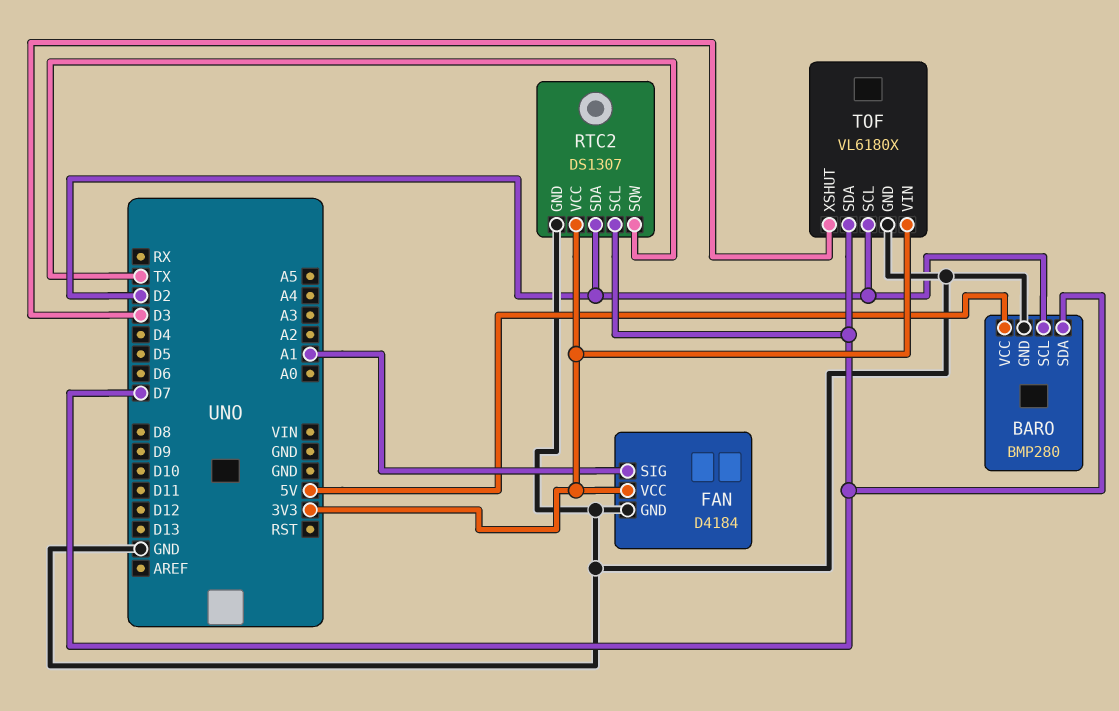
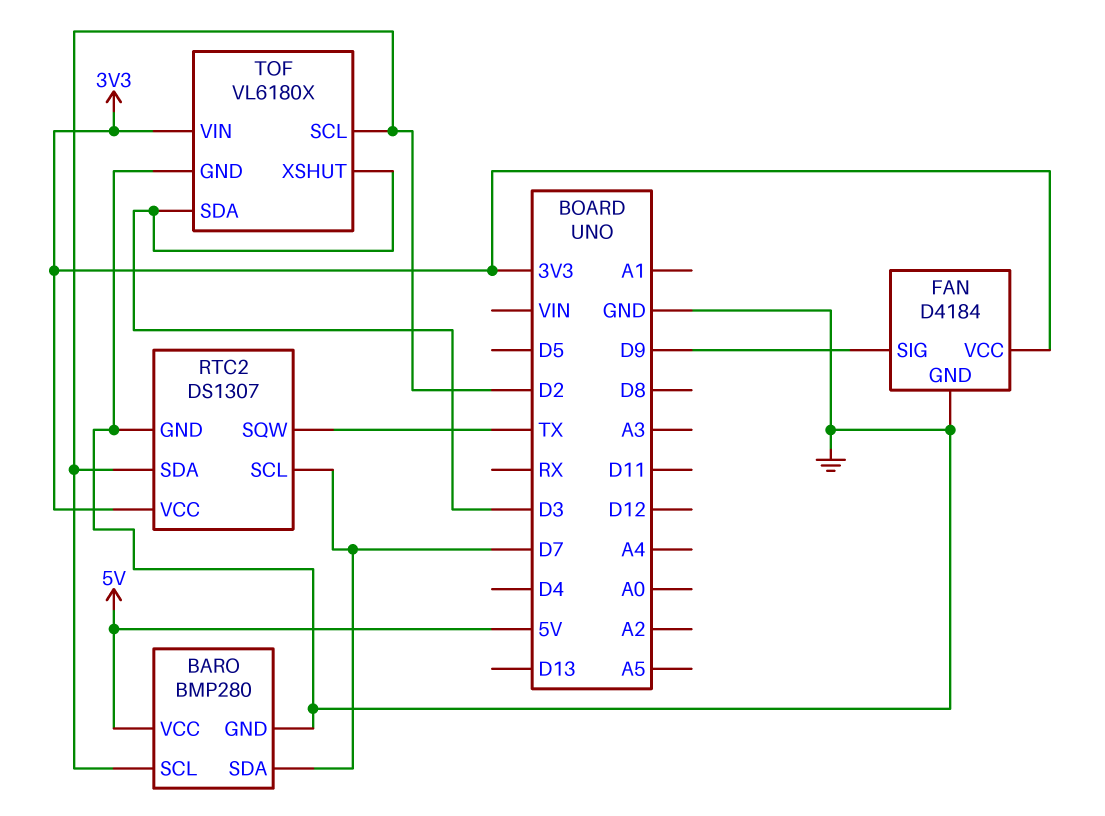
FAN pin SIG: A1 -> D9
TOF pin SDA: D7 -> D3

